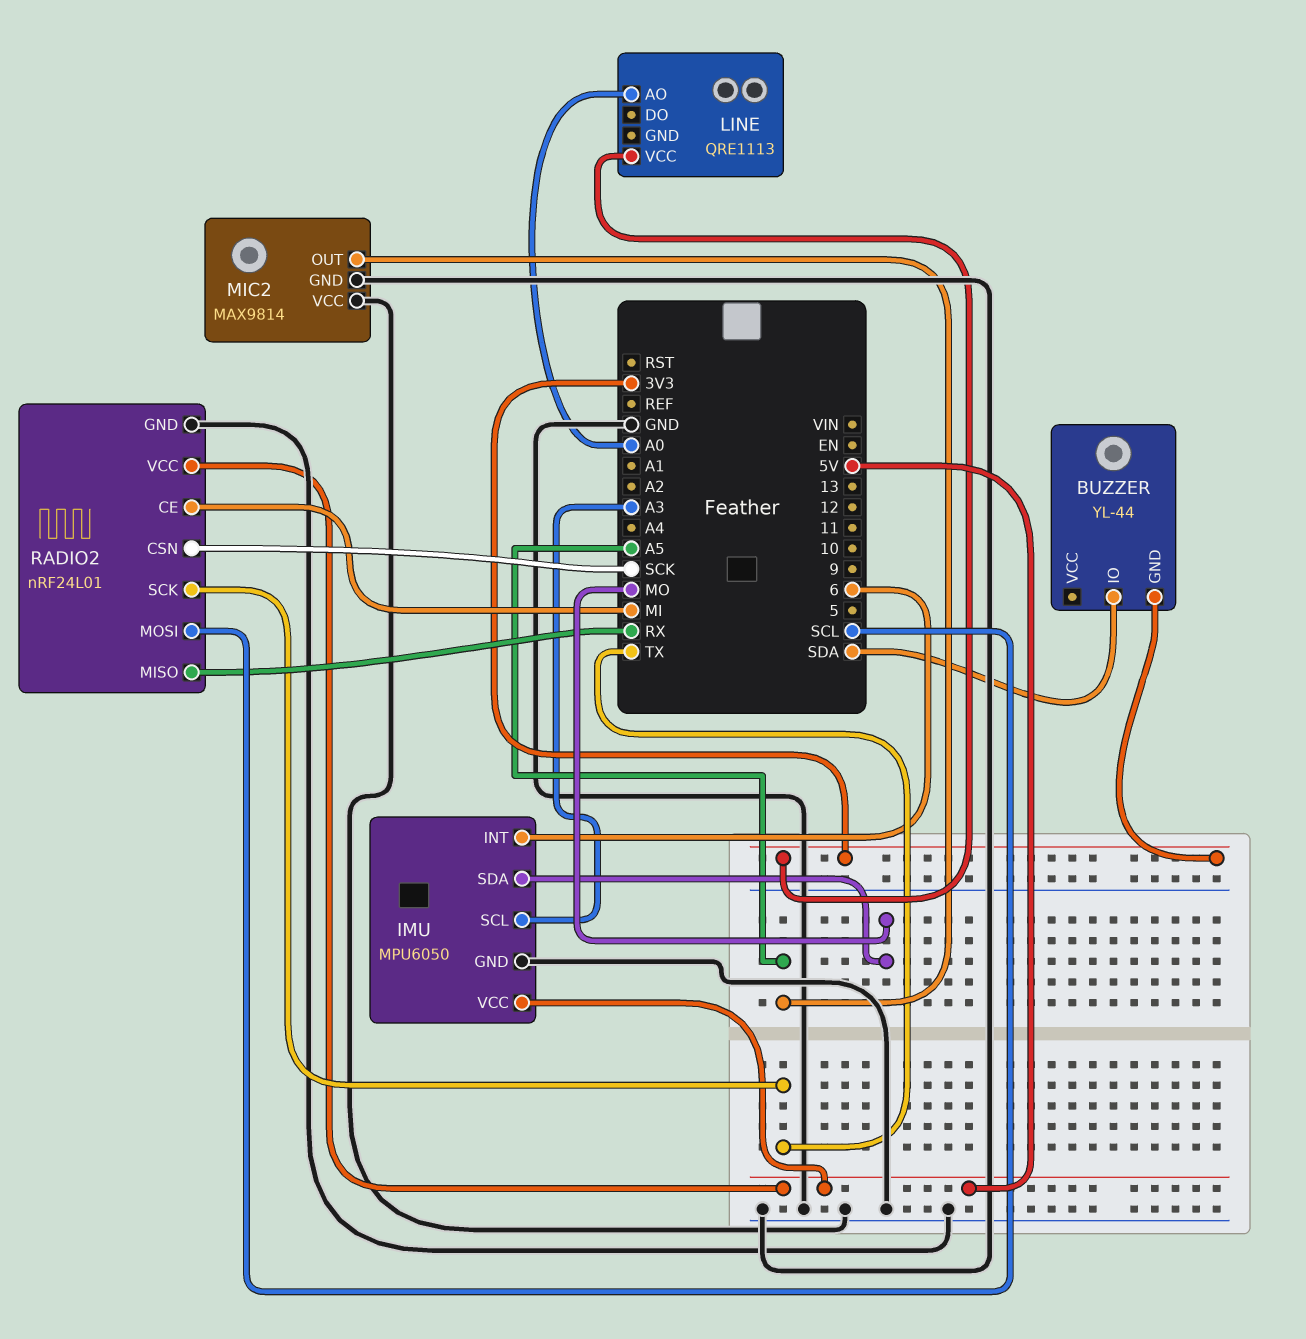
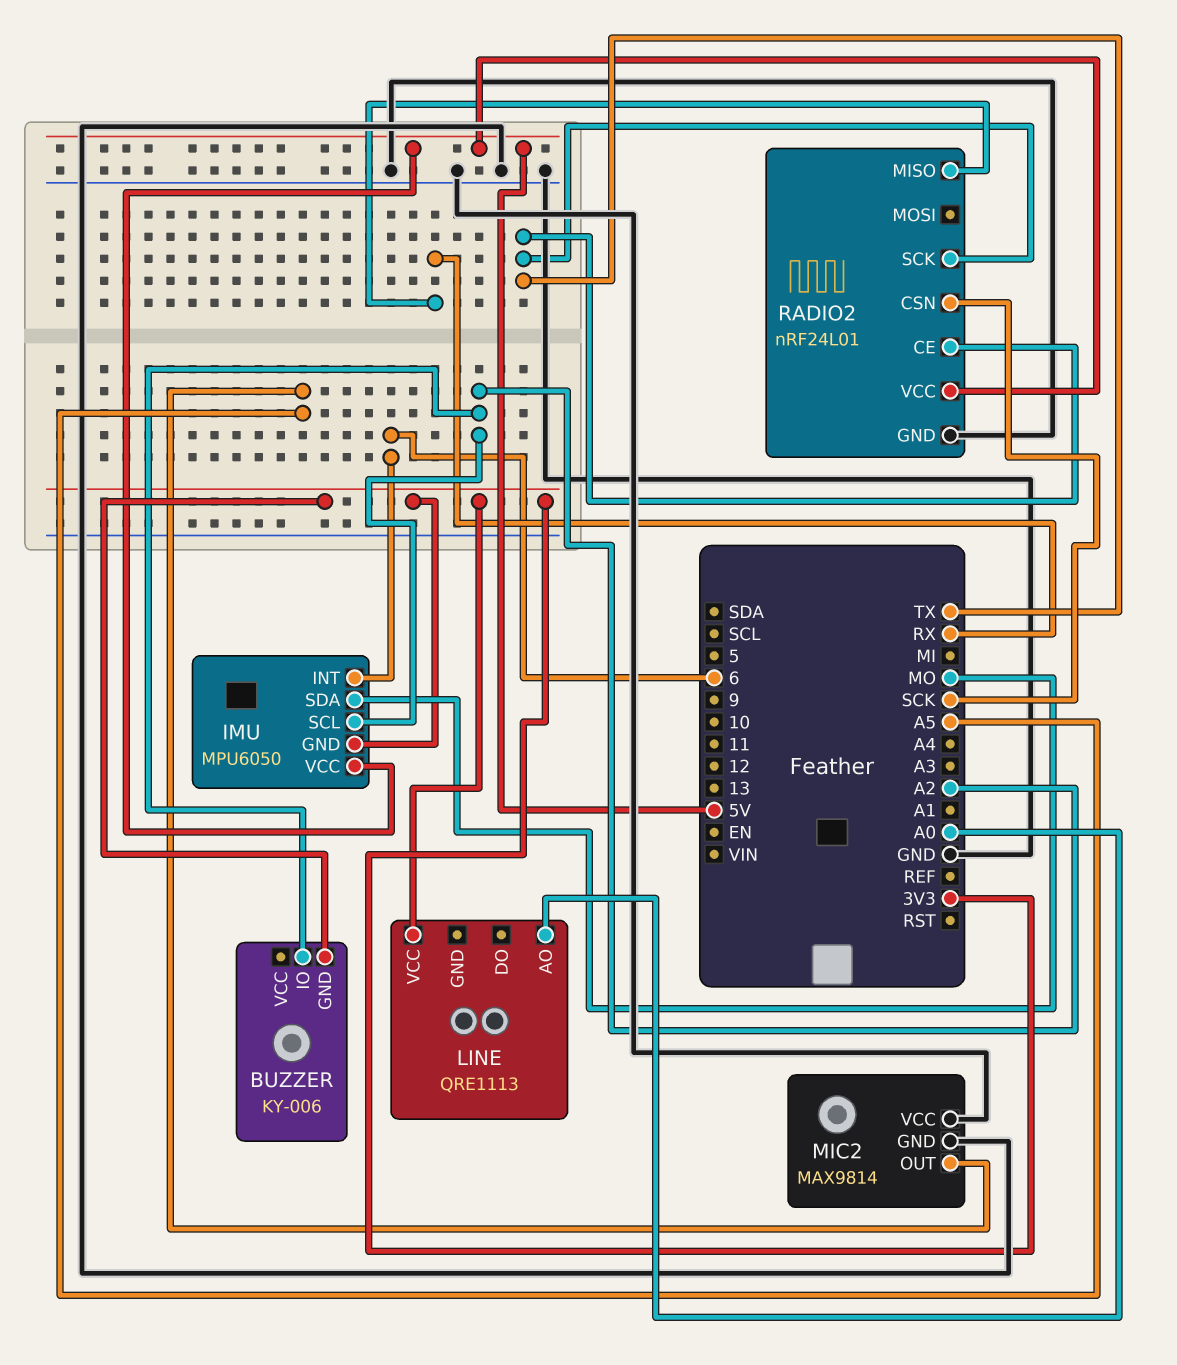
BUZZER: YL-44 -> KY-006
BUZZER pin IO: SDA -> A2
IMU pin GND: GND -> 3V3
IMU pin SCL: A3 -> A2
RADIO2 pin CE: MI -> TX
RADIO2 pin MOSI: SCL -> none

